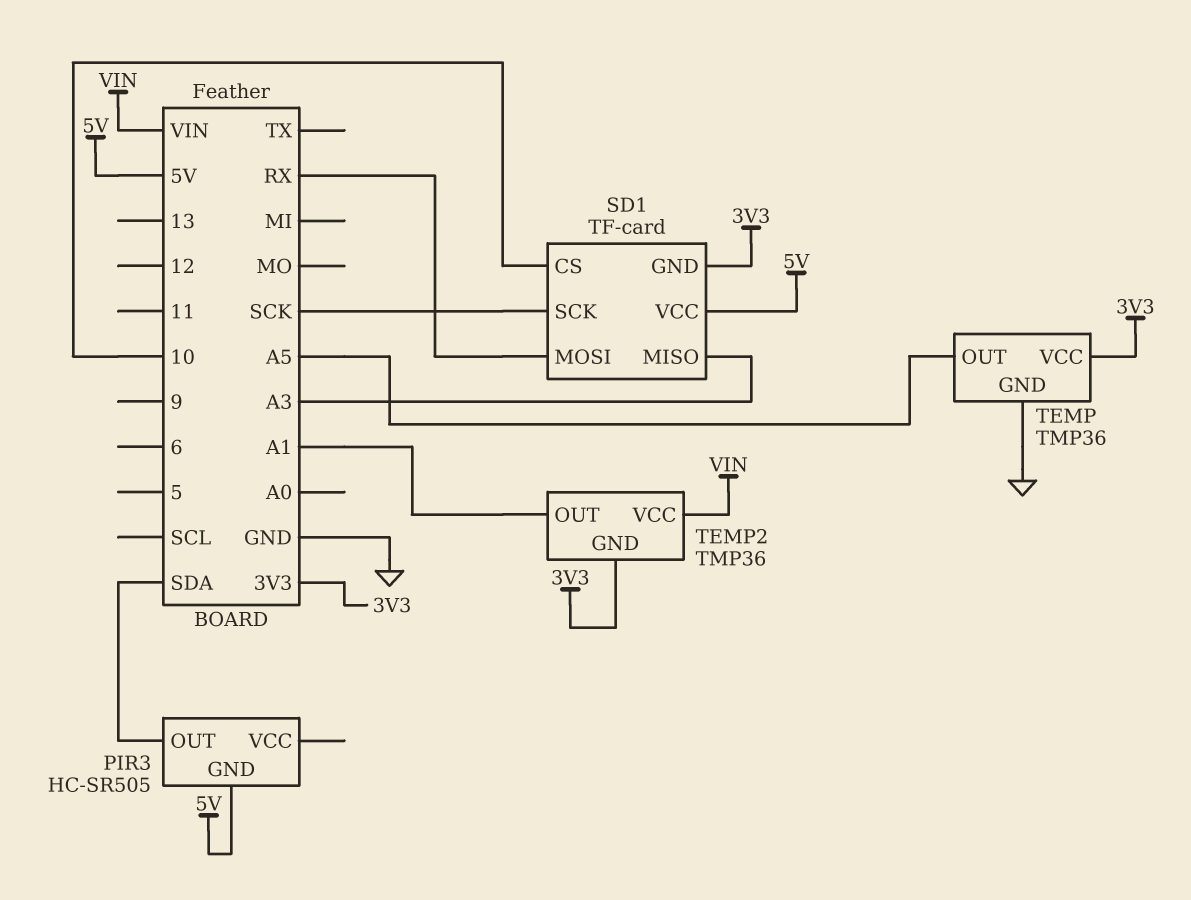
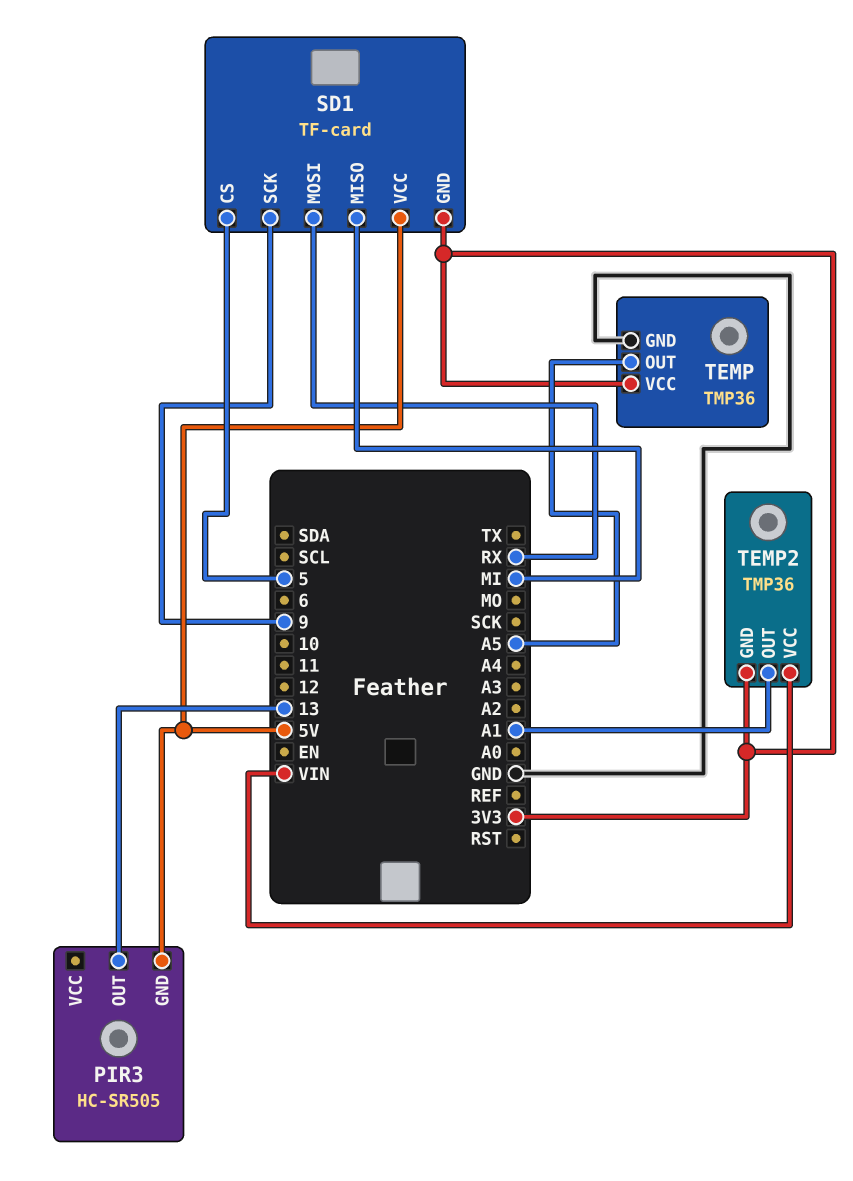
PIR3 pin OUT: SDA -> 13
SD1 pin CS: 10 -> 5
SD1 pin MISO: A3 -> MI
SD1 pin SCK: SCK -> 9

